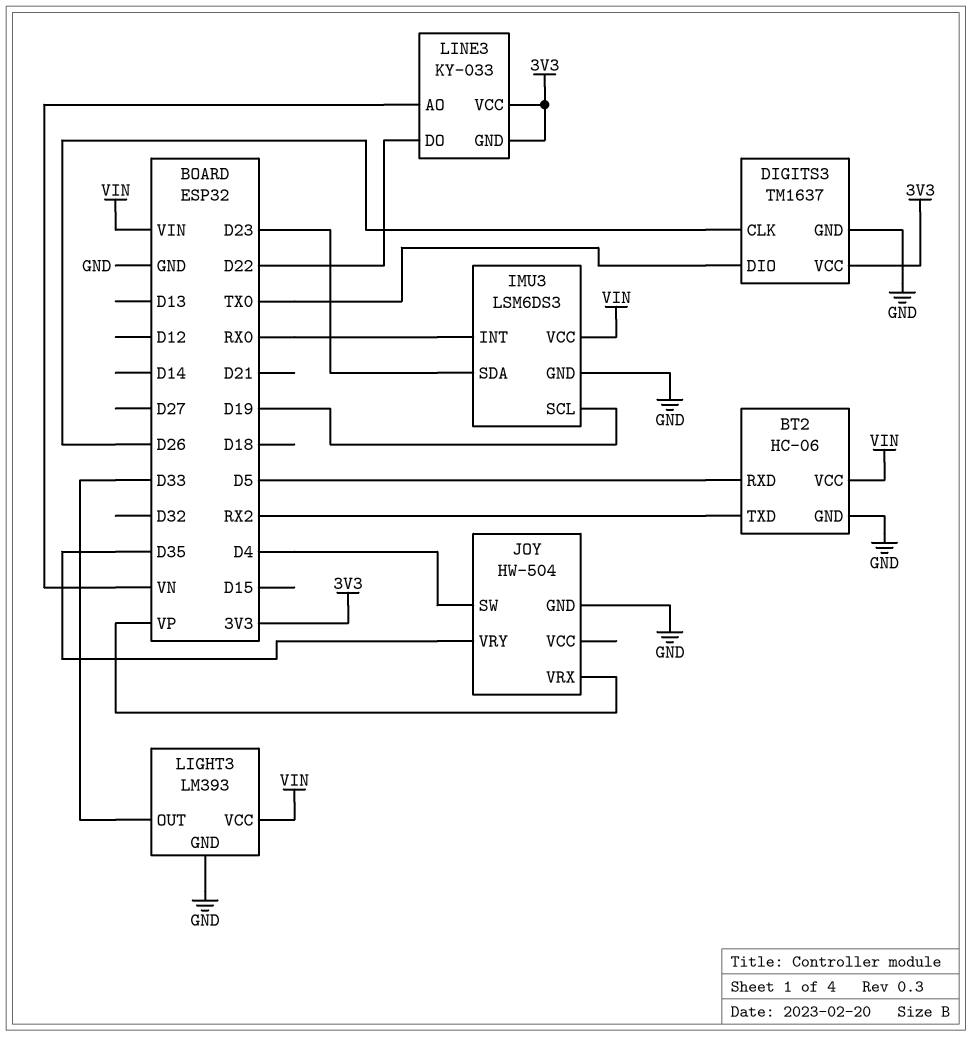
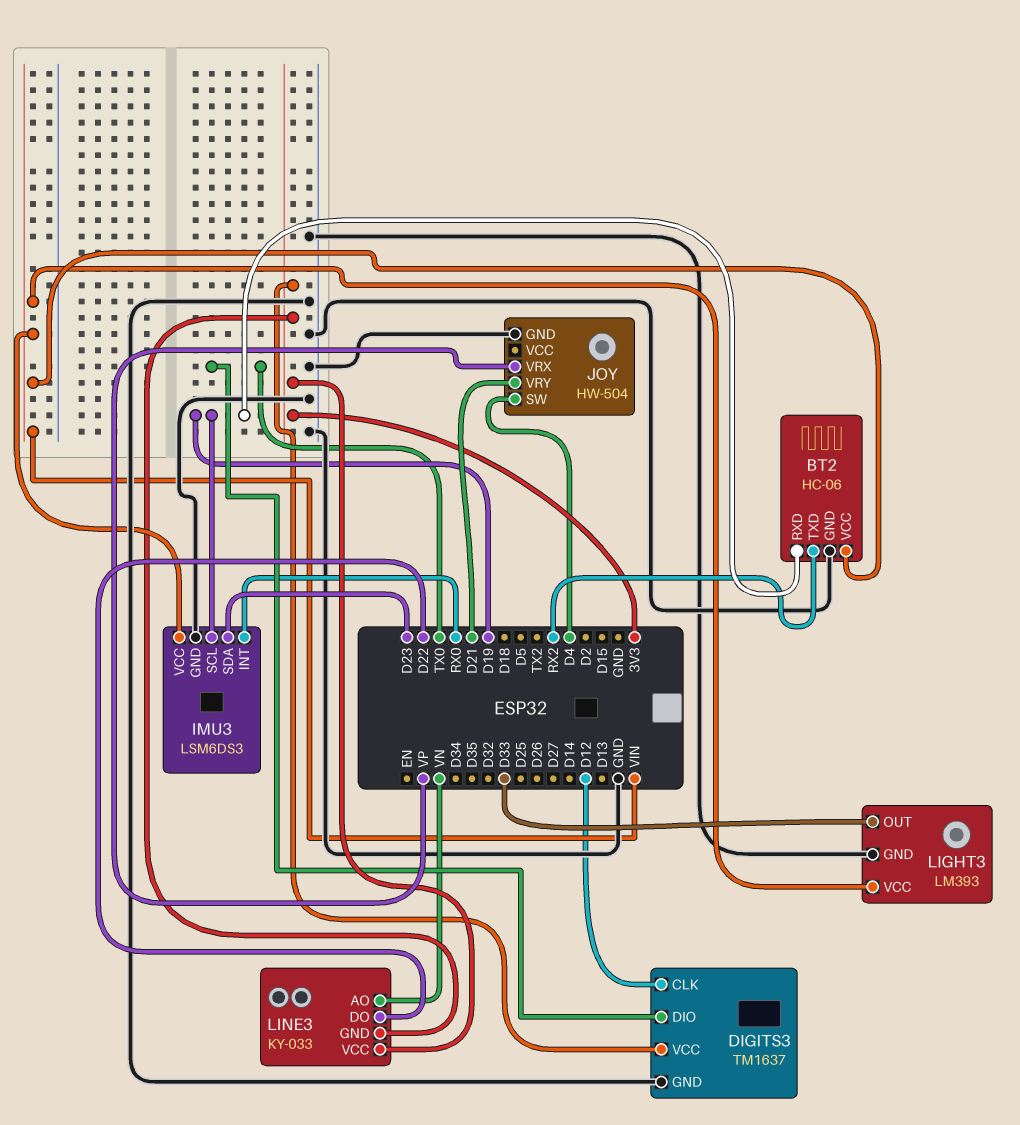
BT2 pin RXD: D5 -> D19
DIGITS3 pin CLK: D26 -> D12
JOY pin VRY: D35 -> D21

